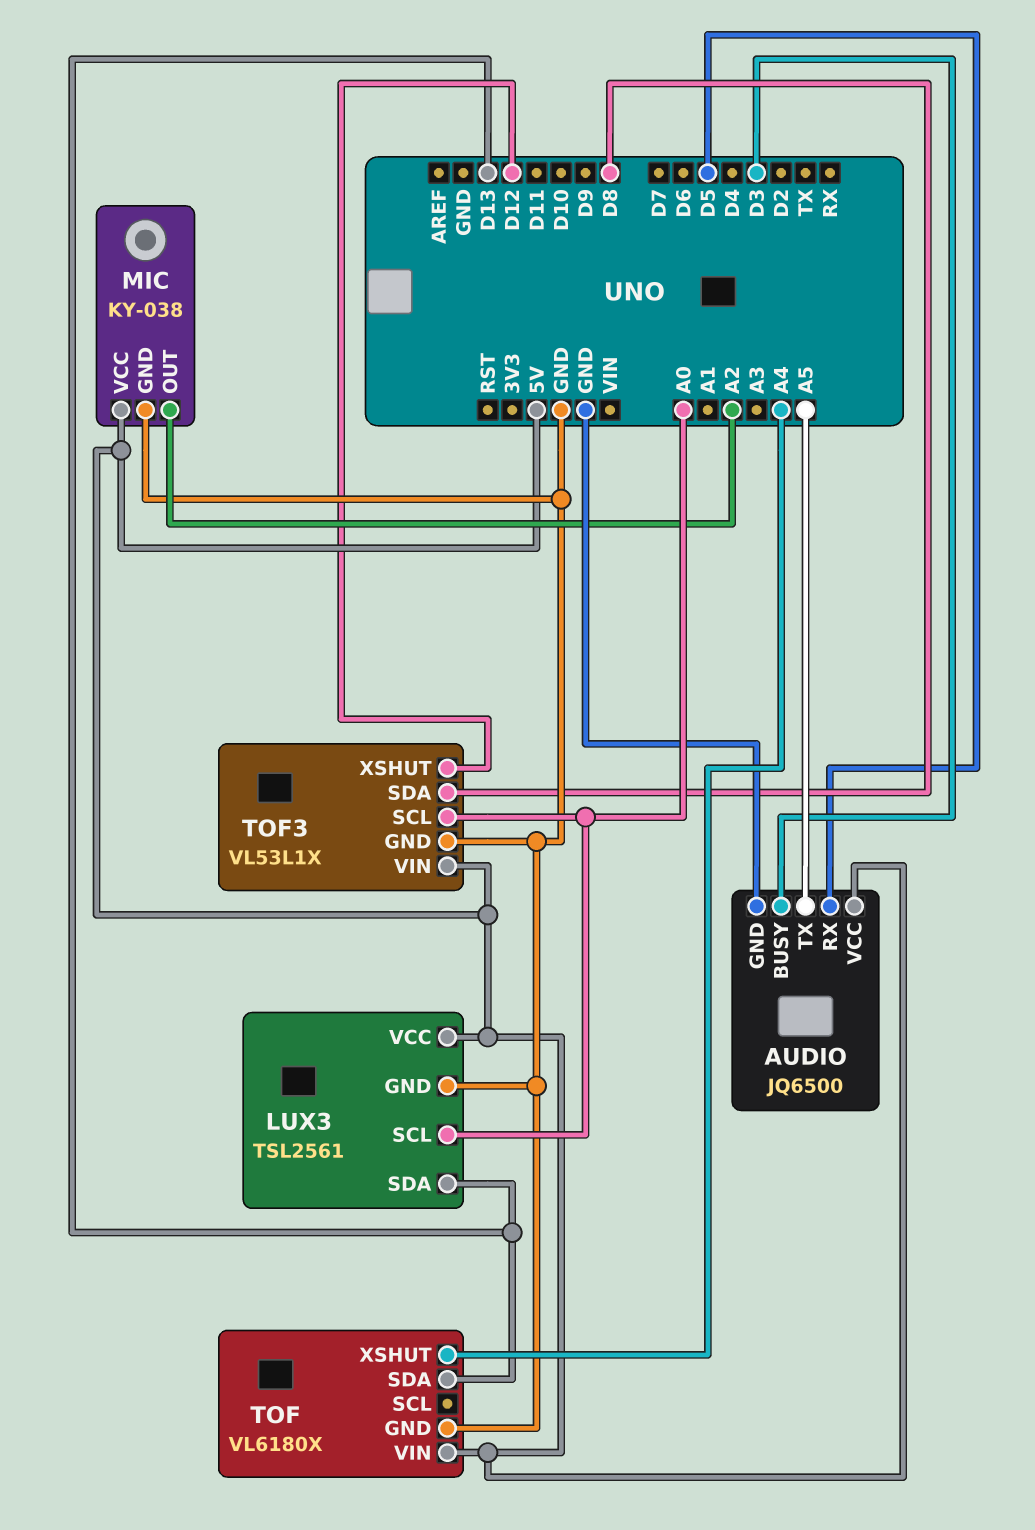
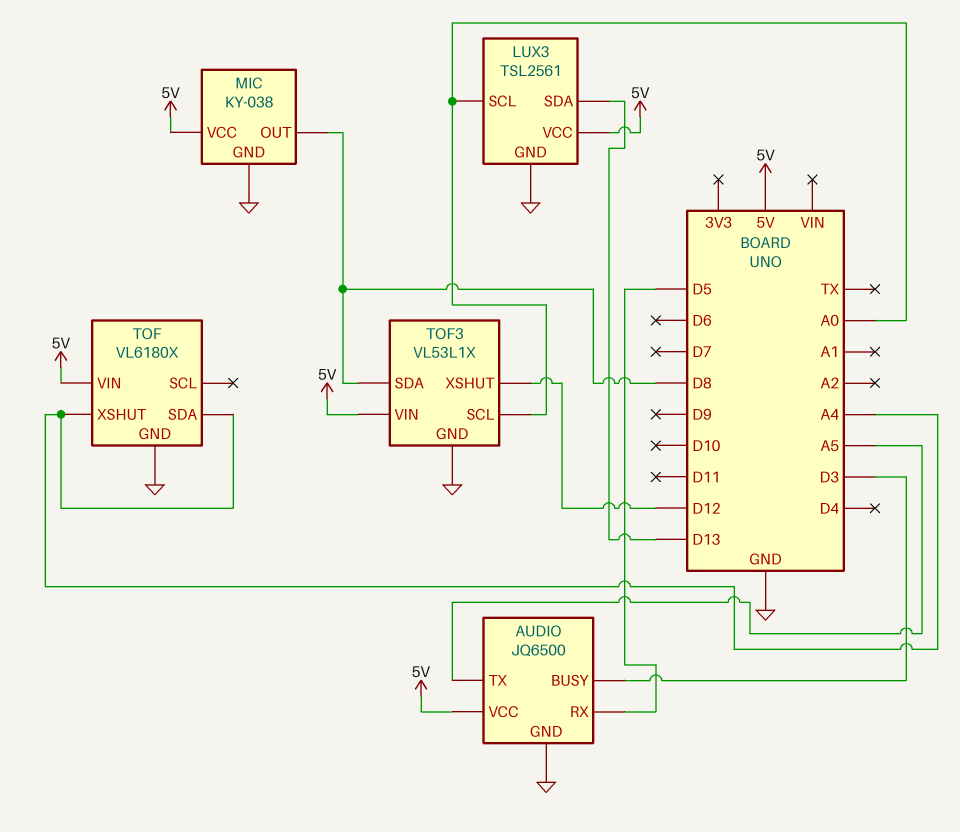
MIC pin OUT: A2 -> D8
TOF pin SDA: D13 -> A4

